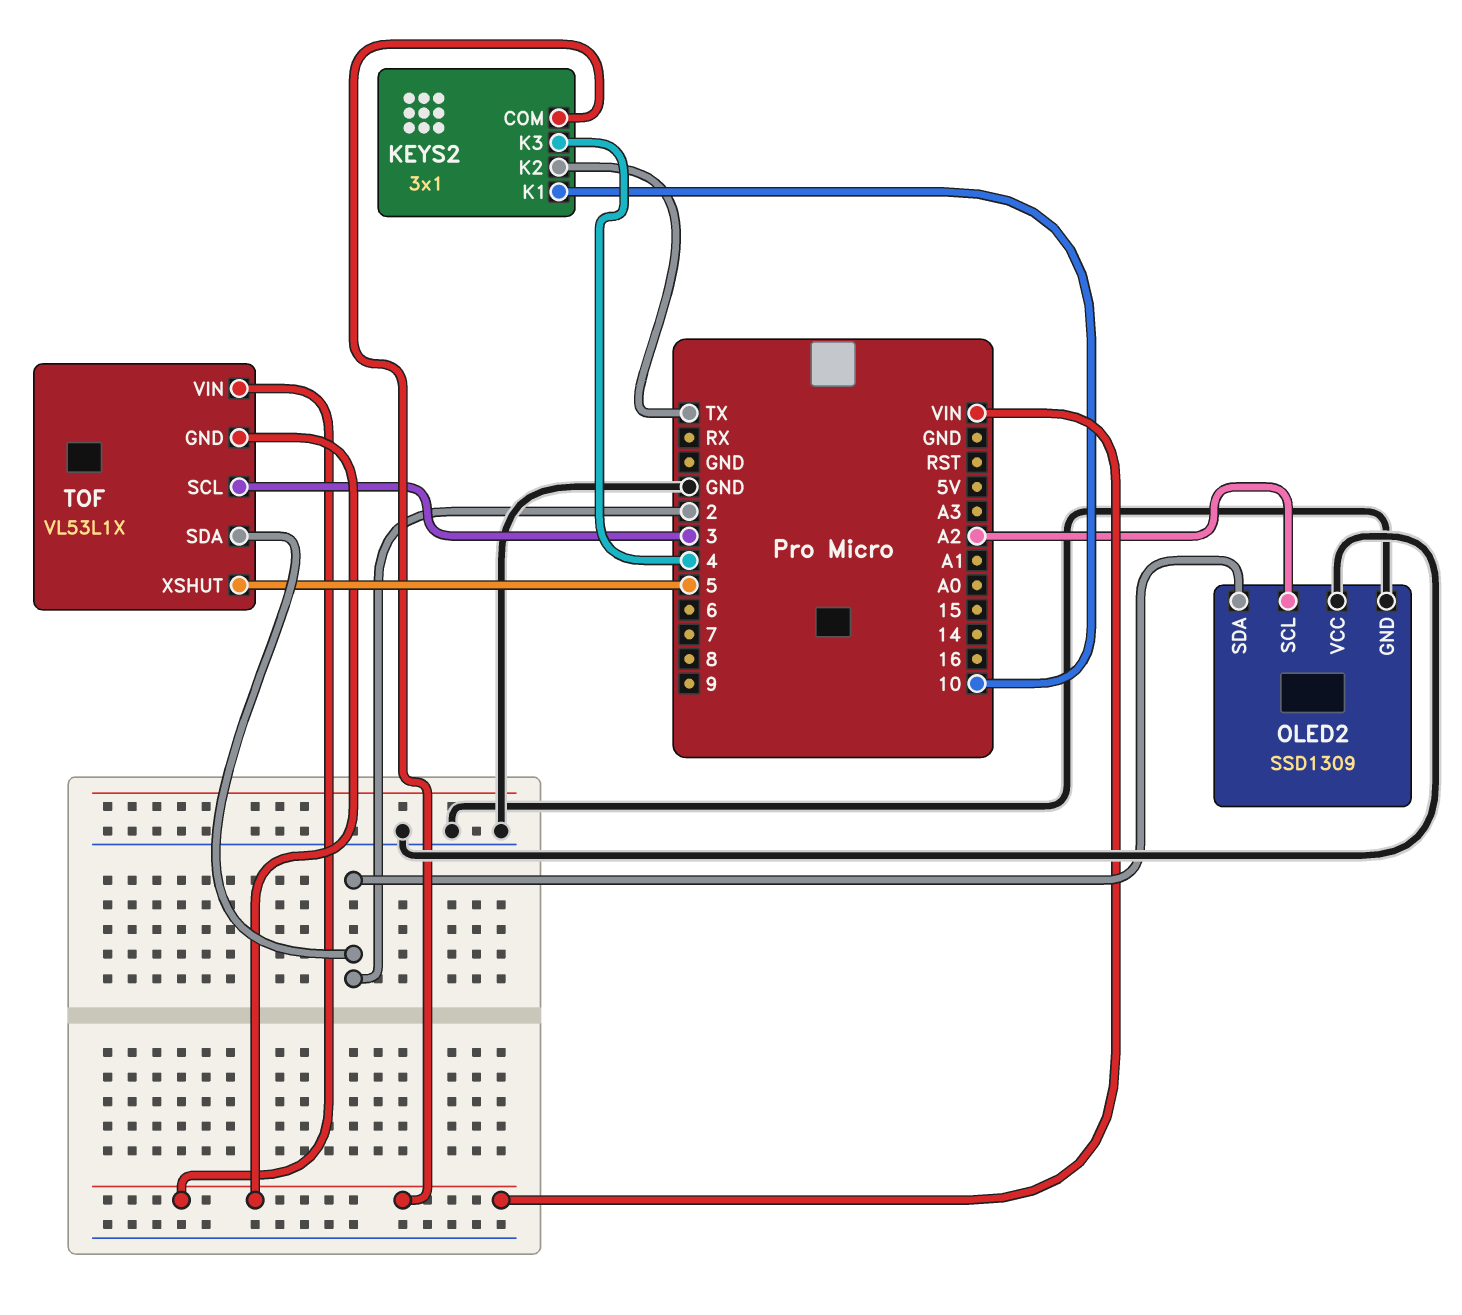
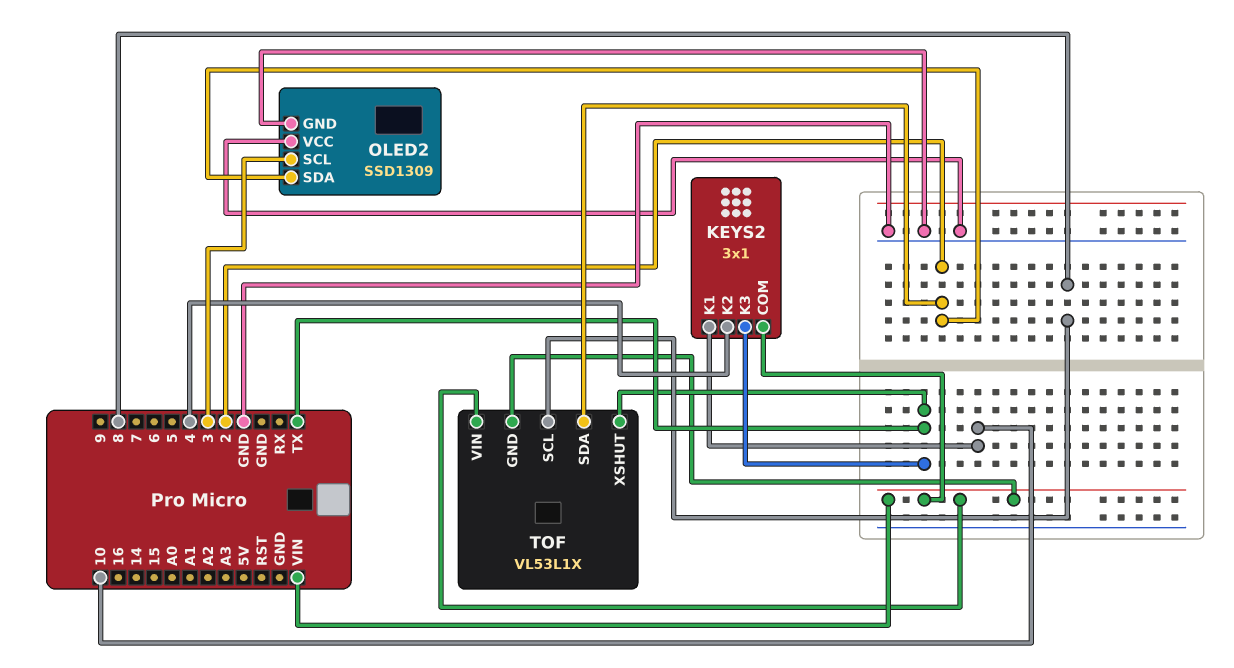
KEYS2 pin K2: TX -> 4
KEYS2 pin K3: 4 -> TX
OLED2 pin SCL: A2 -> 3
TOF pin SCL: 3 -> 8
TOF pin XSHUT: 5 -> TX

